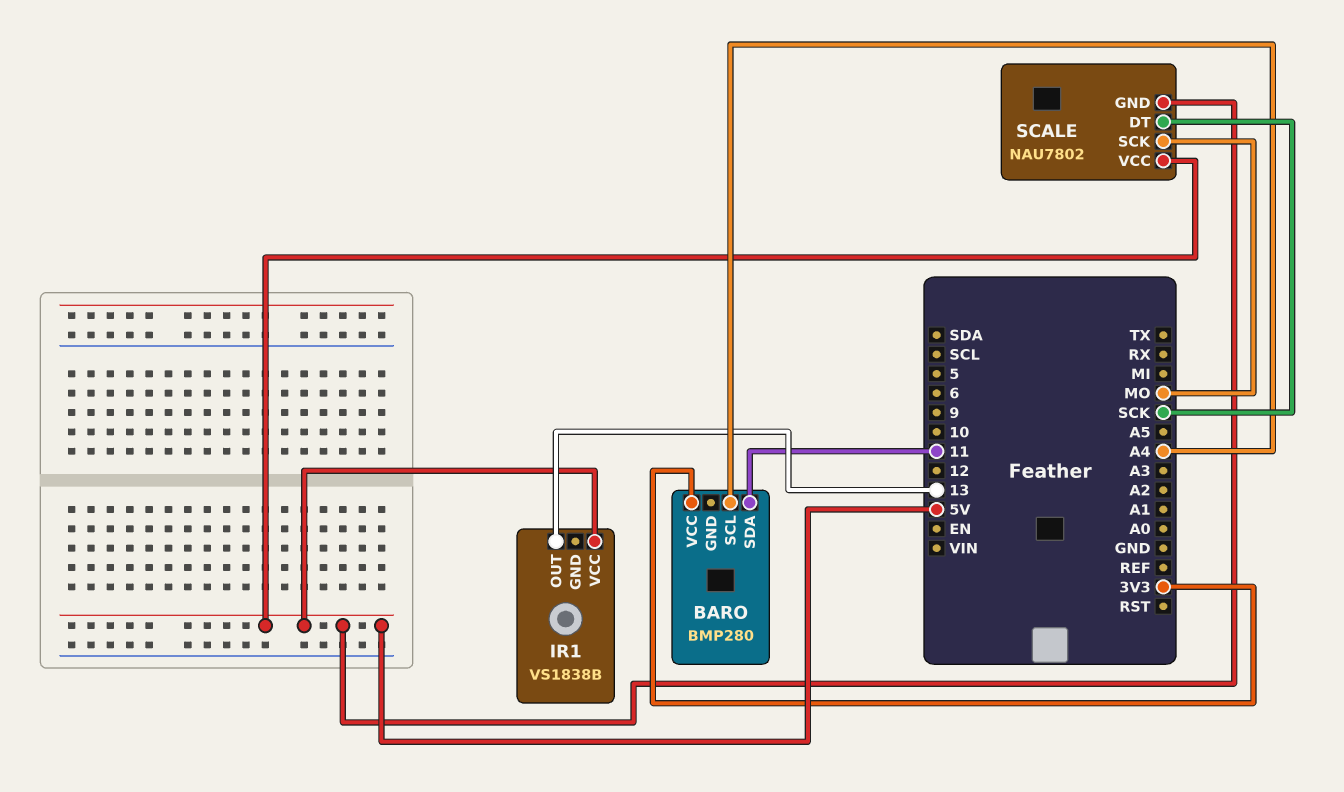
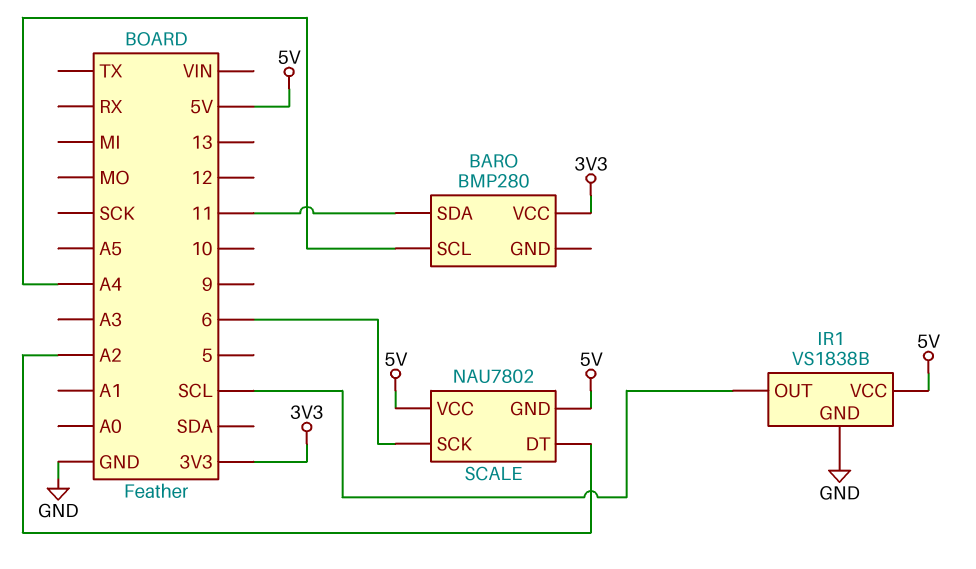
IR1 pin GND: none -> GND
IR1 pin OUT: 13 -> SCL
SCALE pin DT: SCK -> A2
SCALE pin SCK: MO -> 6

